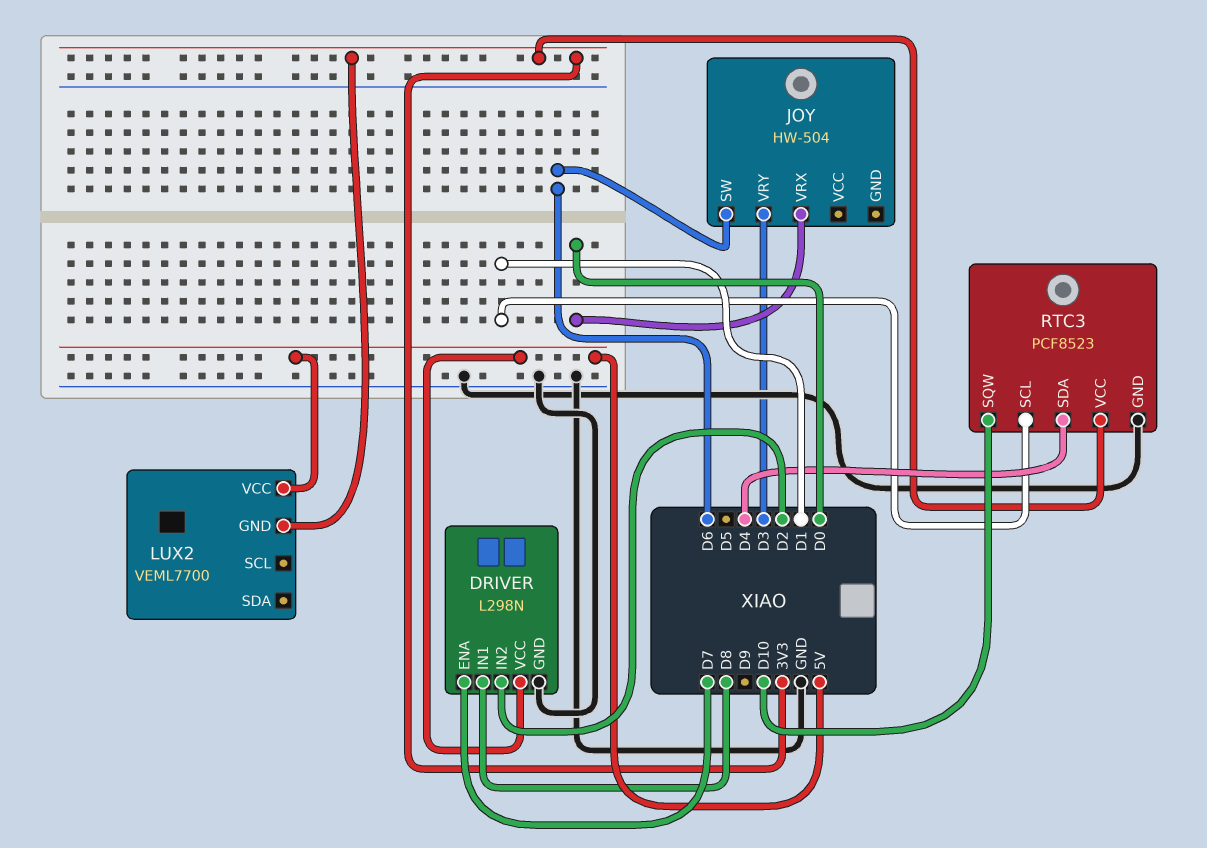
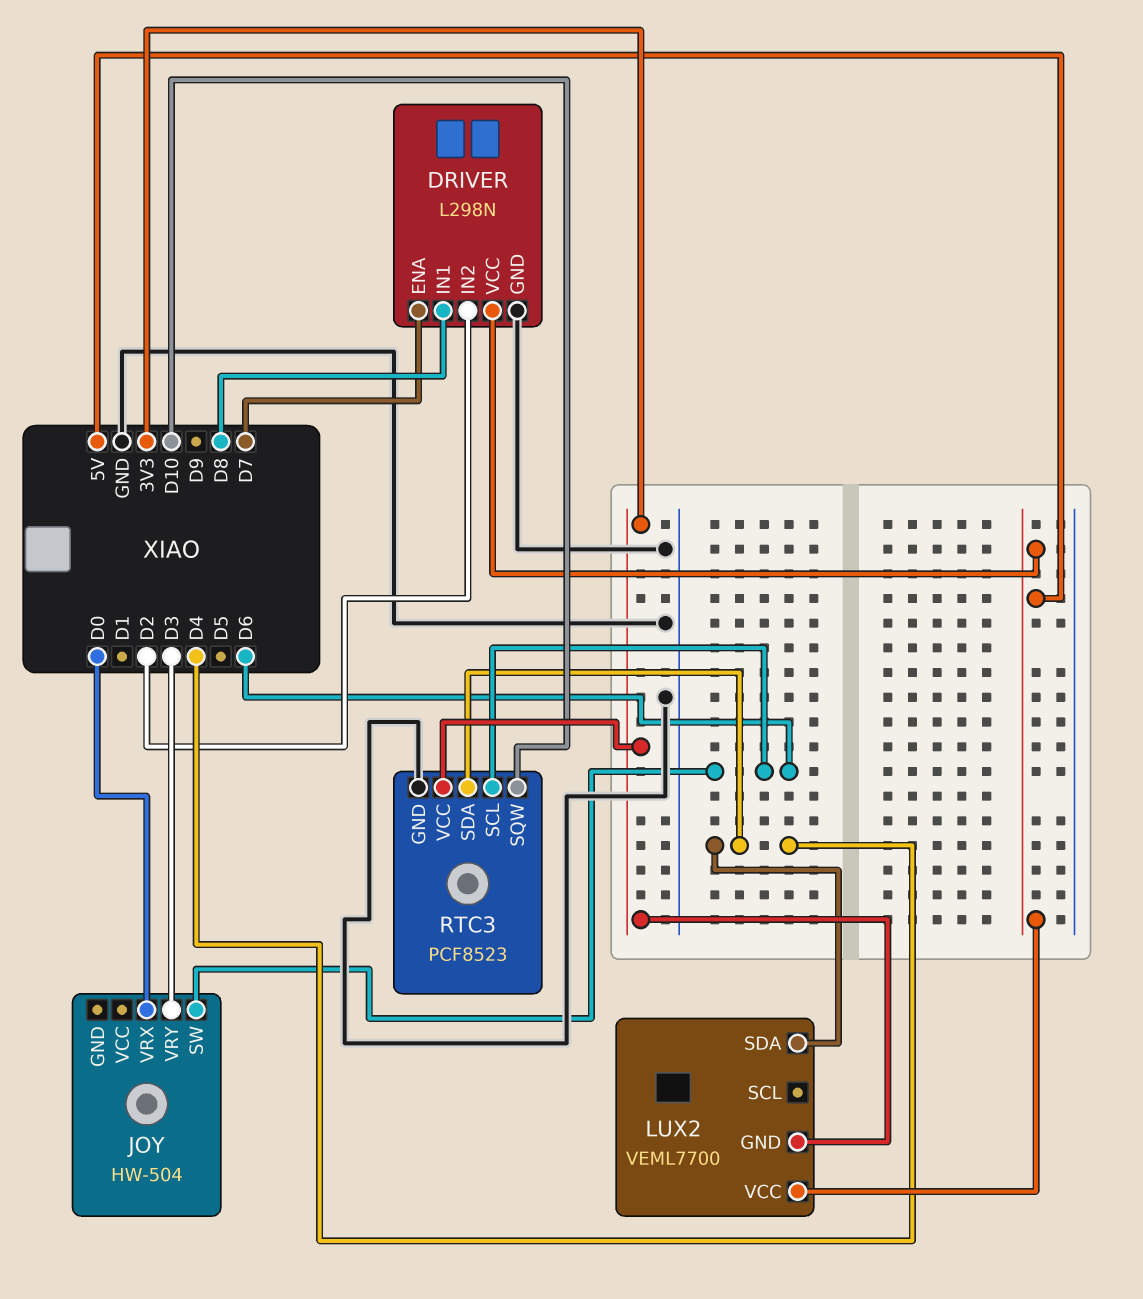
LUX2 pin SDA: none -> D4
RTC3 pin SCL: D1 -> D6

